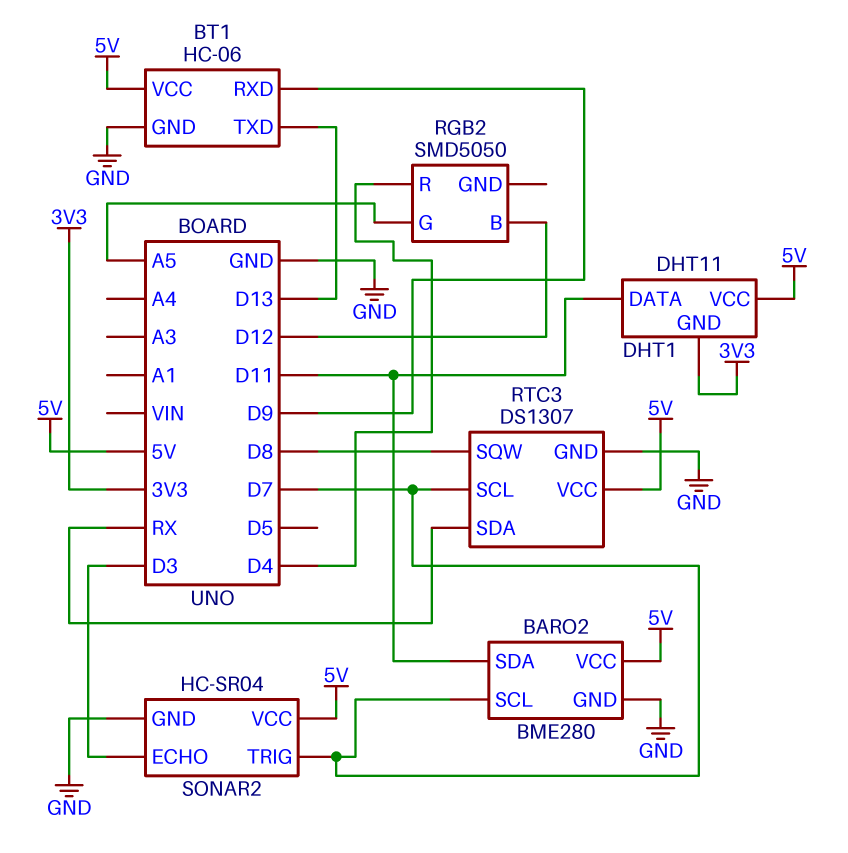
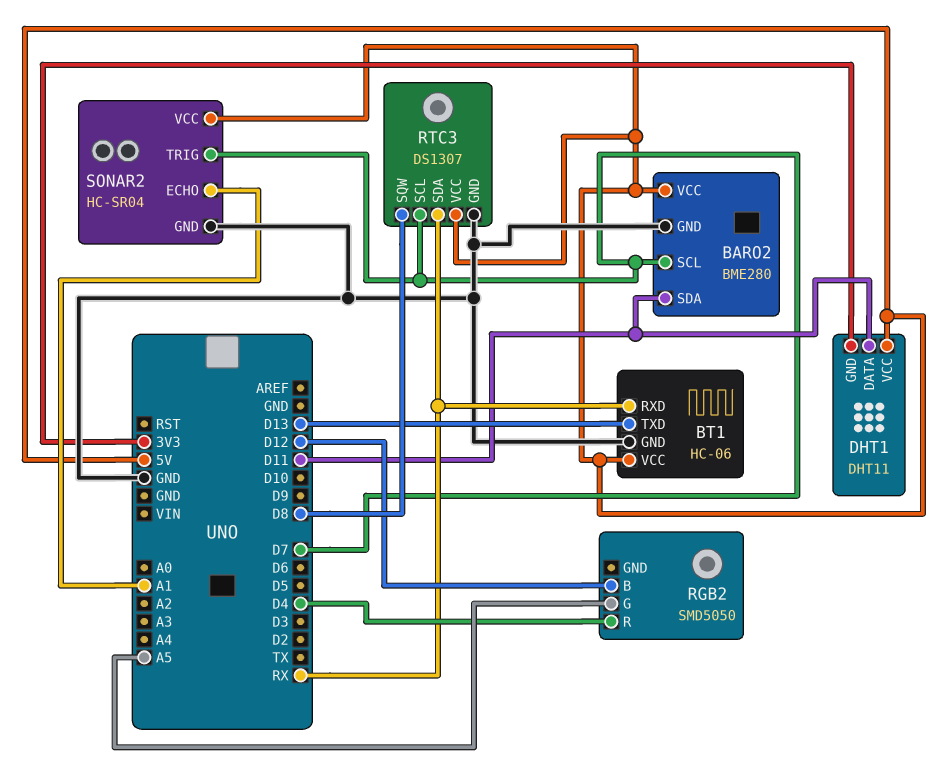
BT1 pin RXD: D9 -> RX
SONAR2 pin ECHO: D3 -> A1

